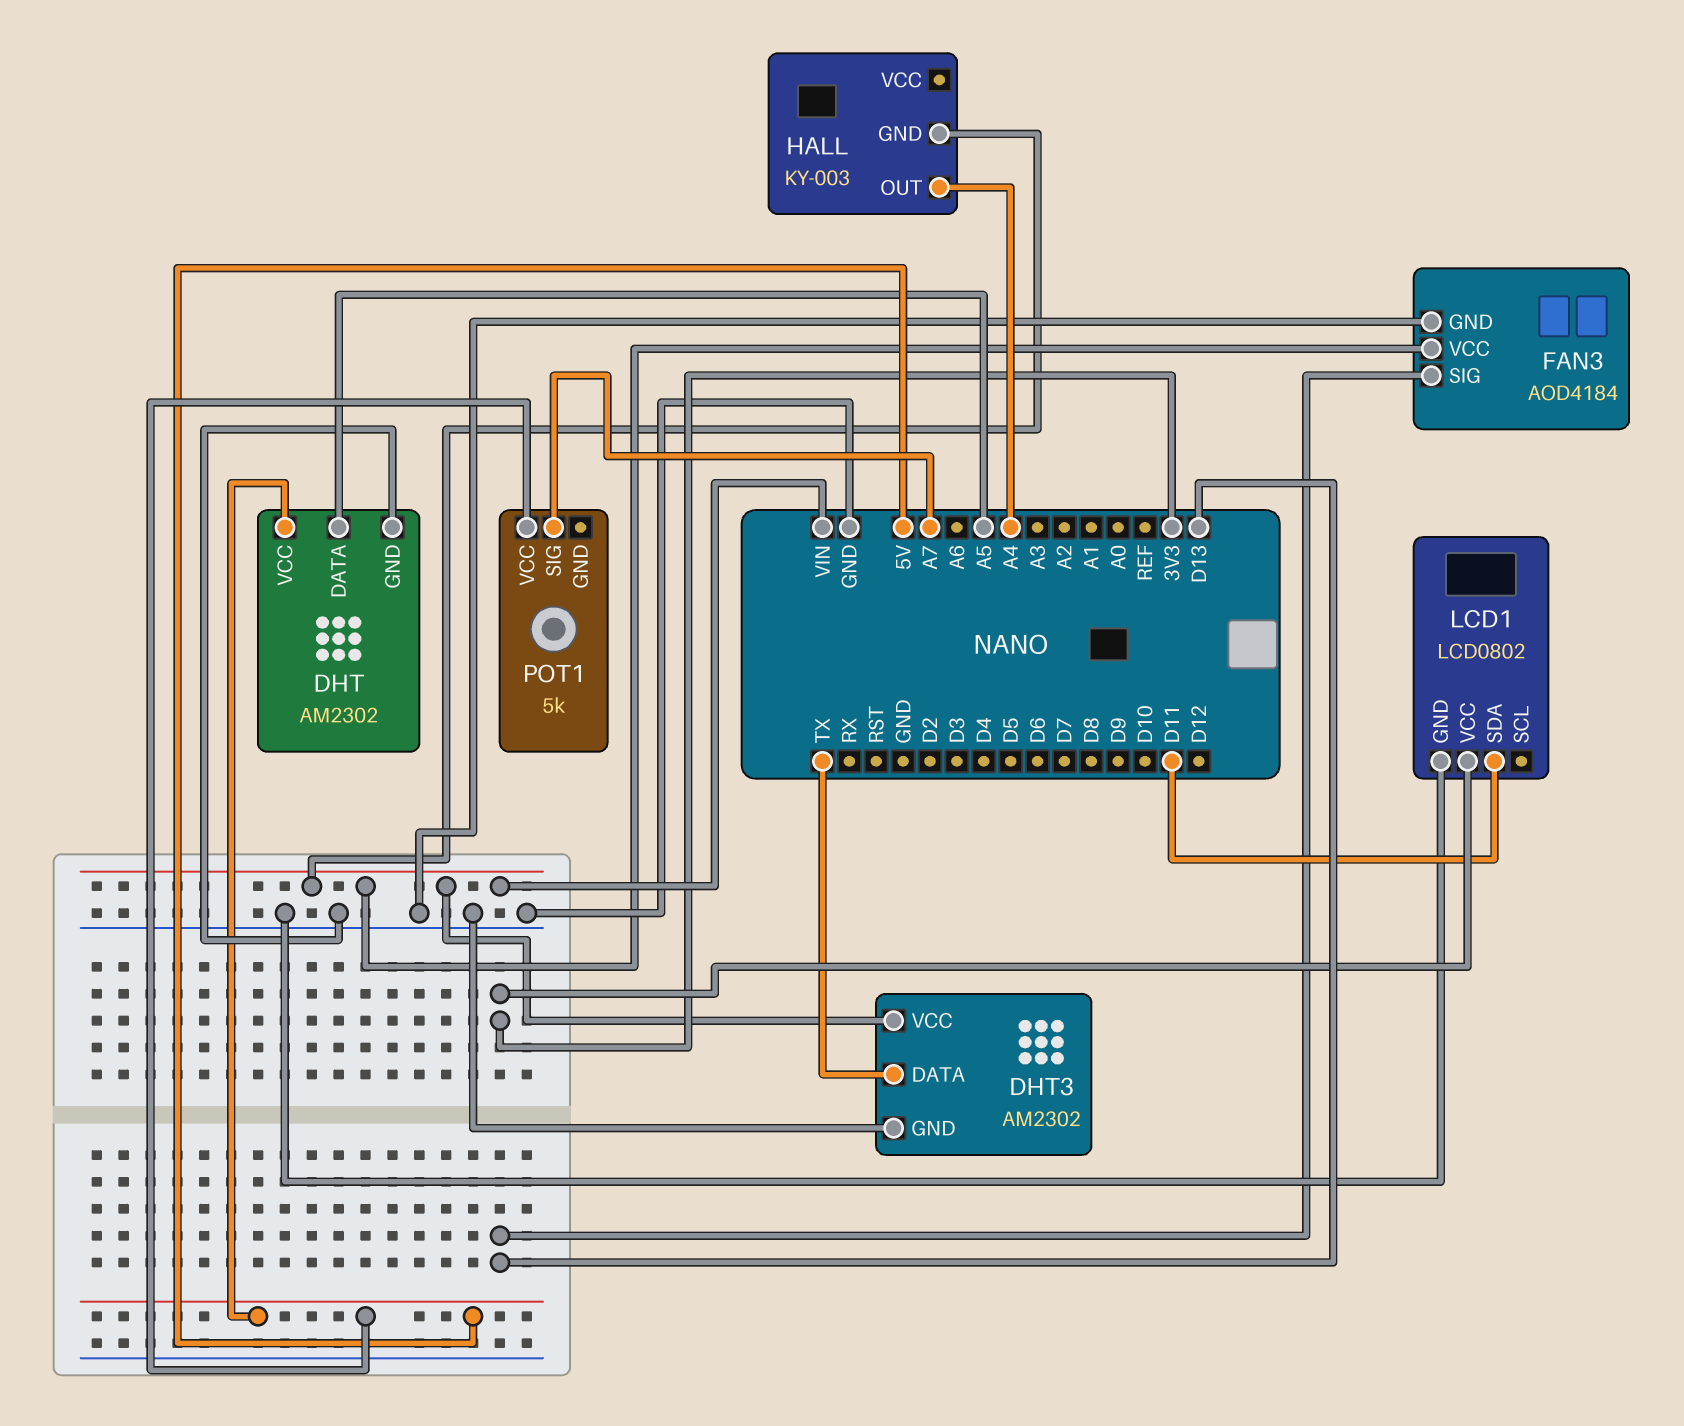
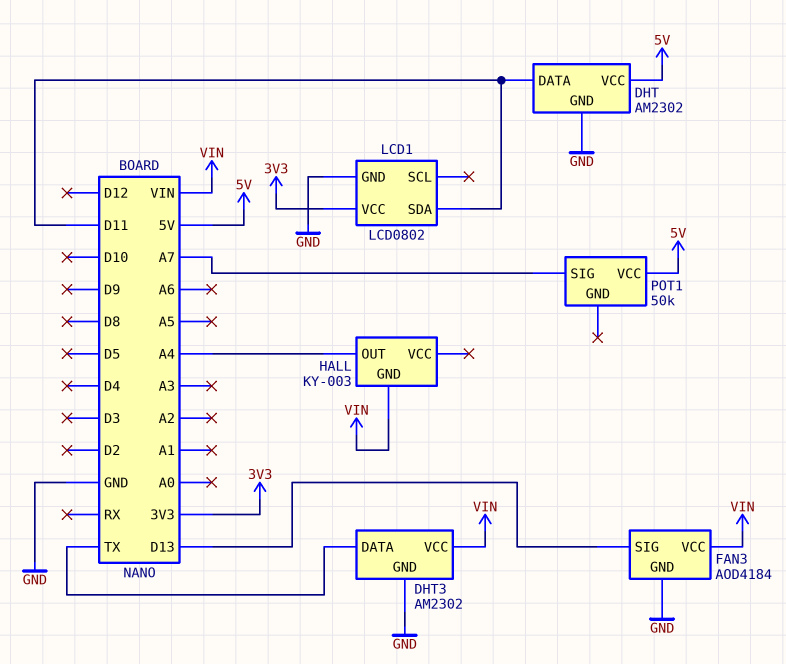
DHT pin DATA: A5 -> D11
POT1: 5k -> 50k

